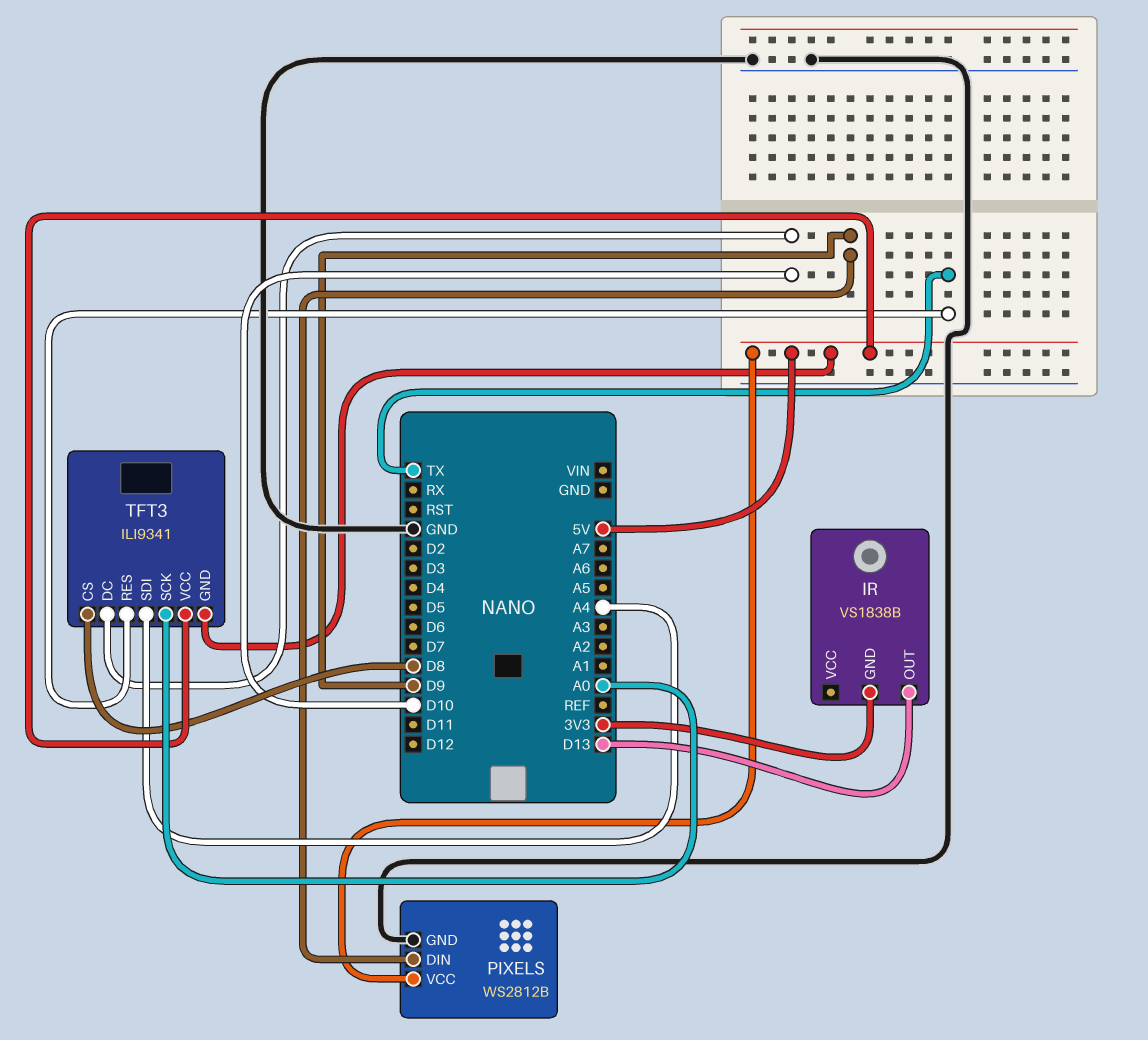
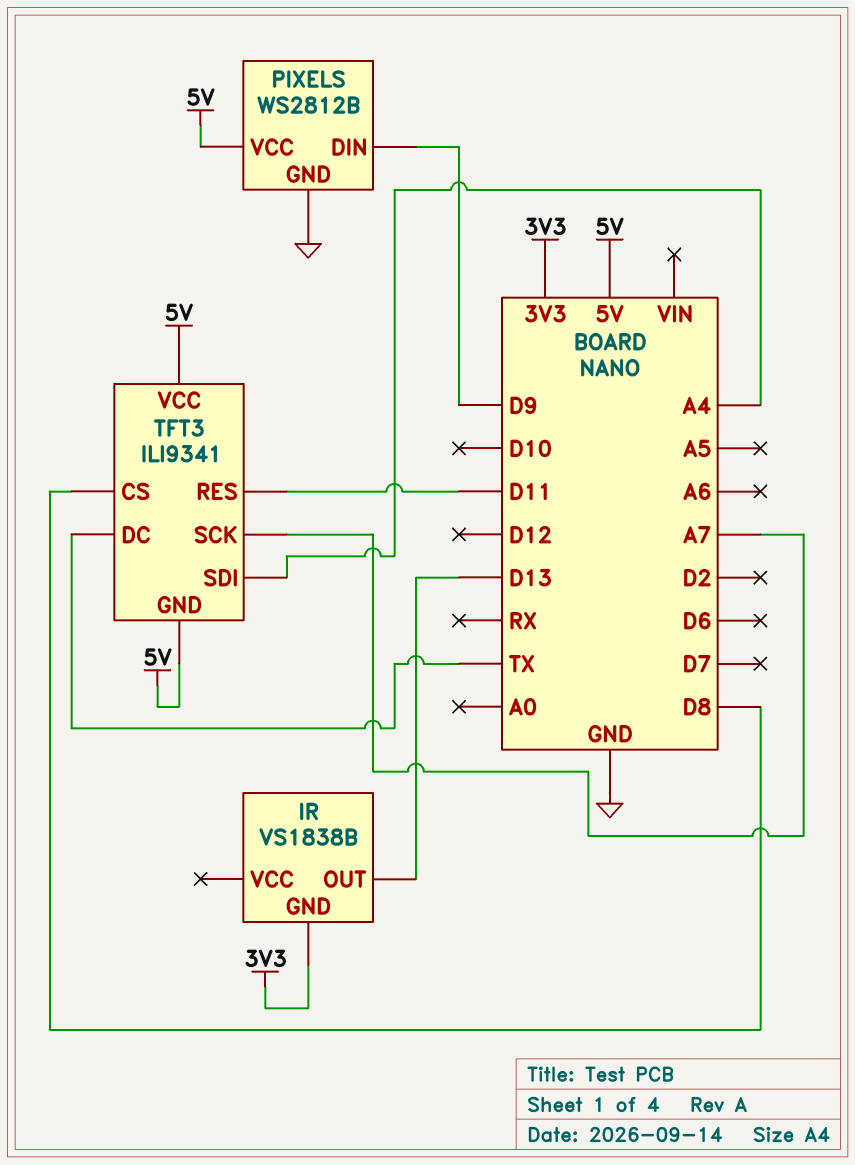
TFT3 pin DC: D10 -> TX
TFT3 pin RES: TX -> D11
TFT3 pin SCK: A0 -> A7

